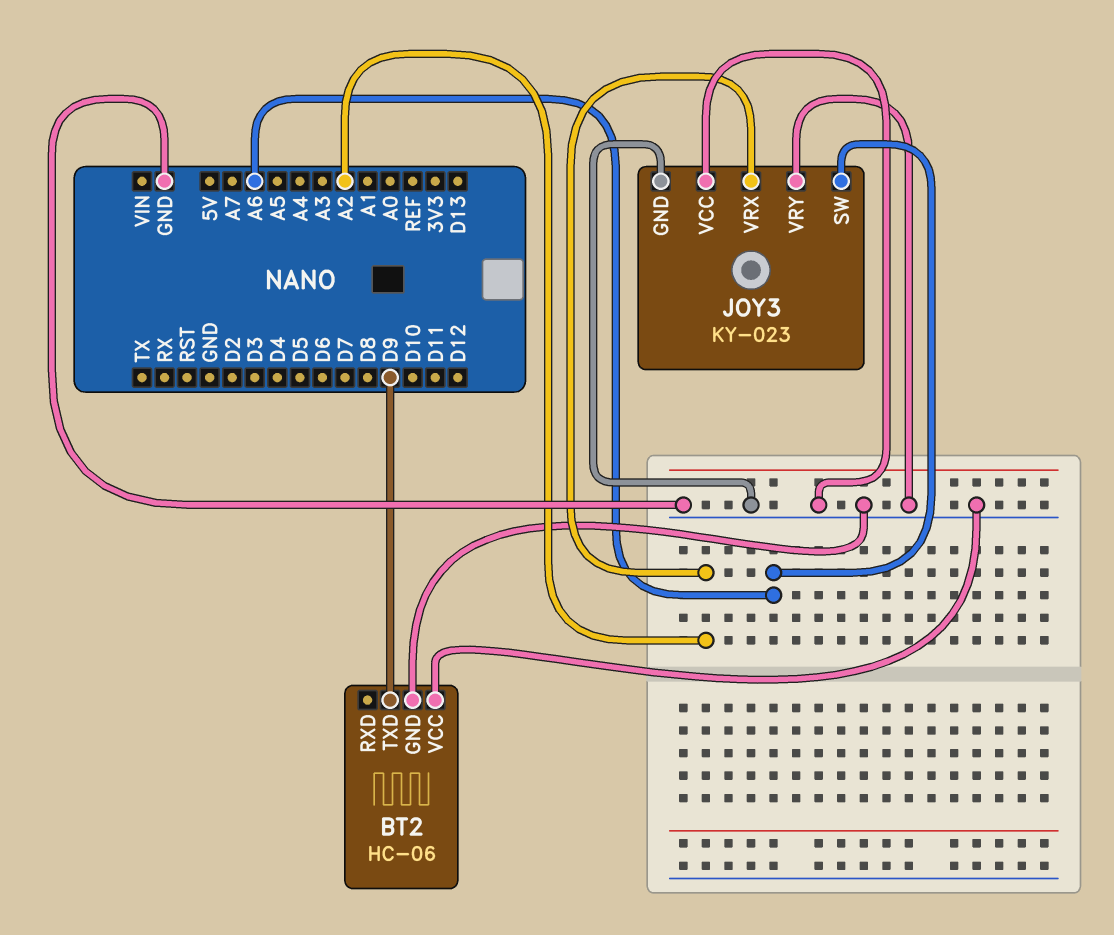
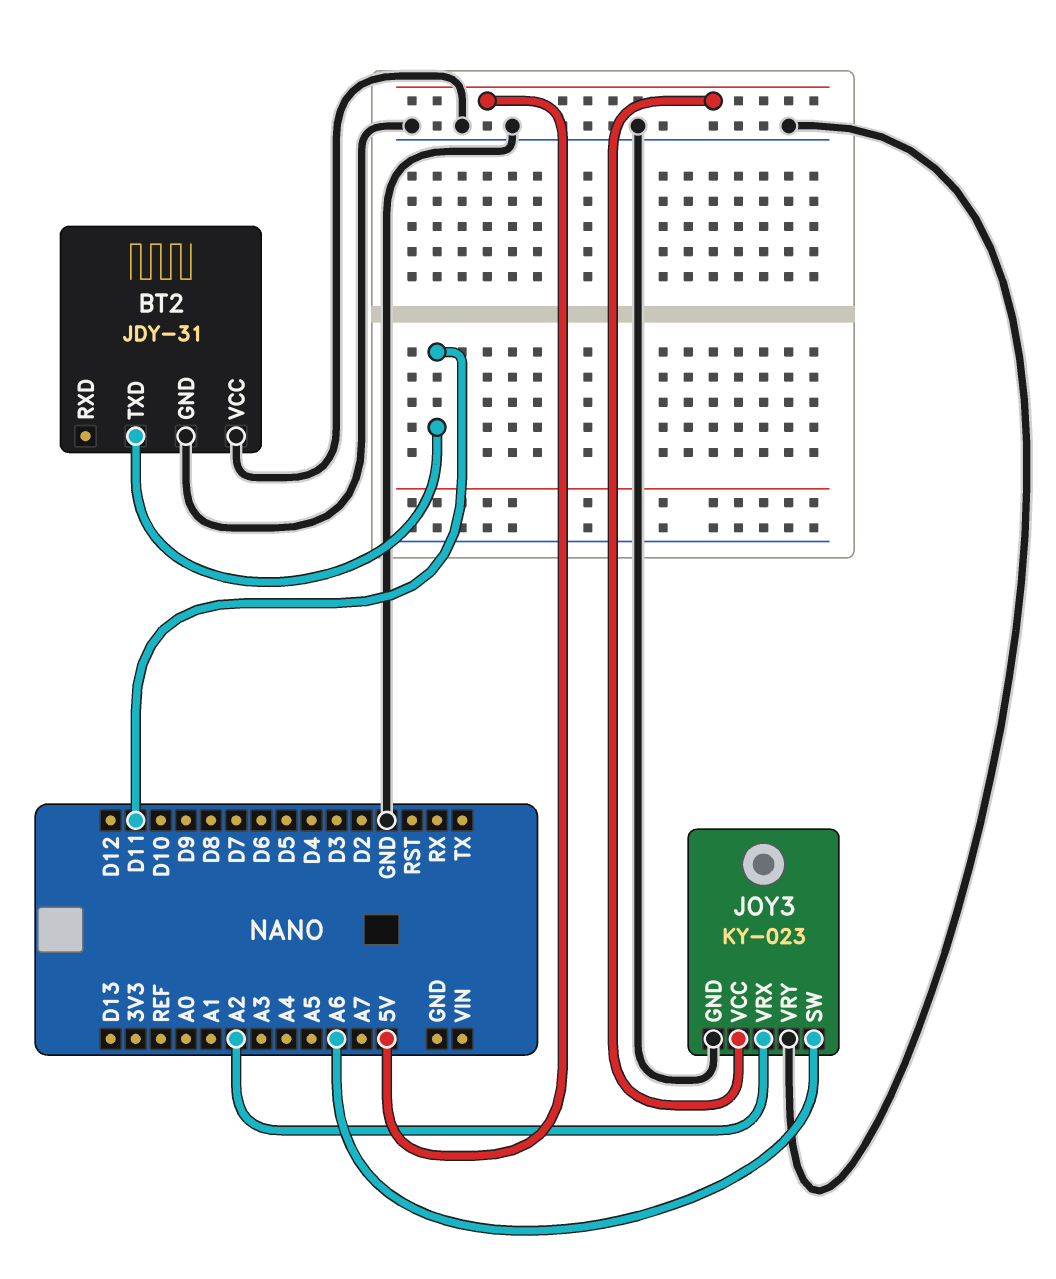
BT2: HC-06 -> JDY-31
BT2 pin TXD: D9 -> D11
JOY3 pin VCC: GND -> 5V

